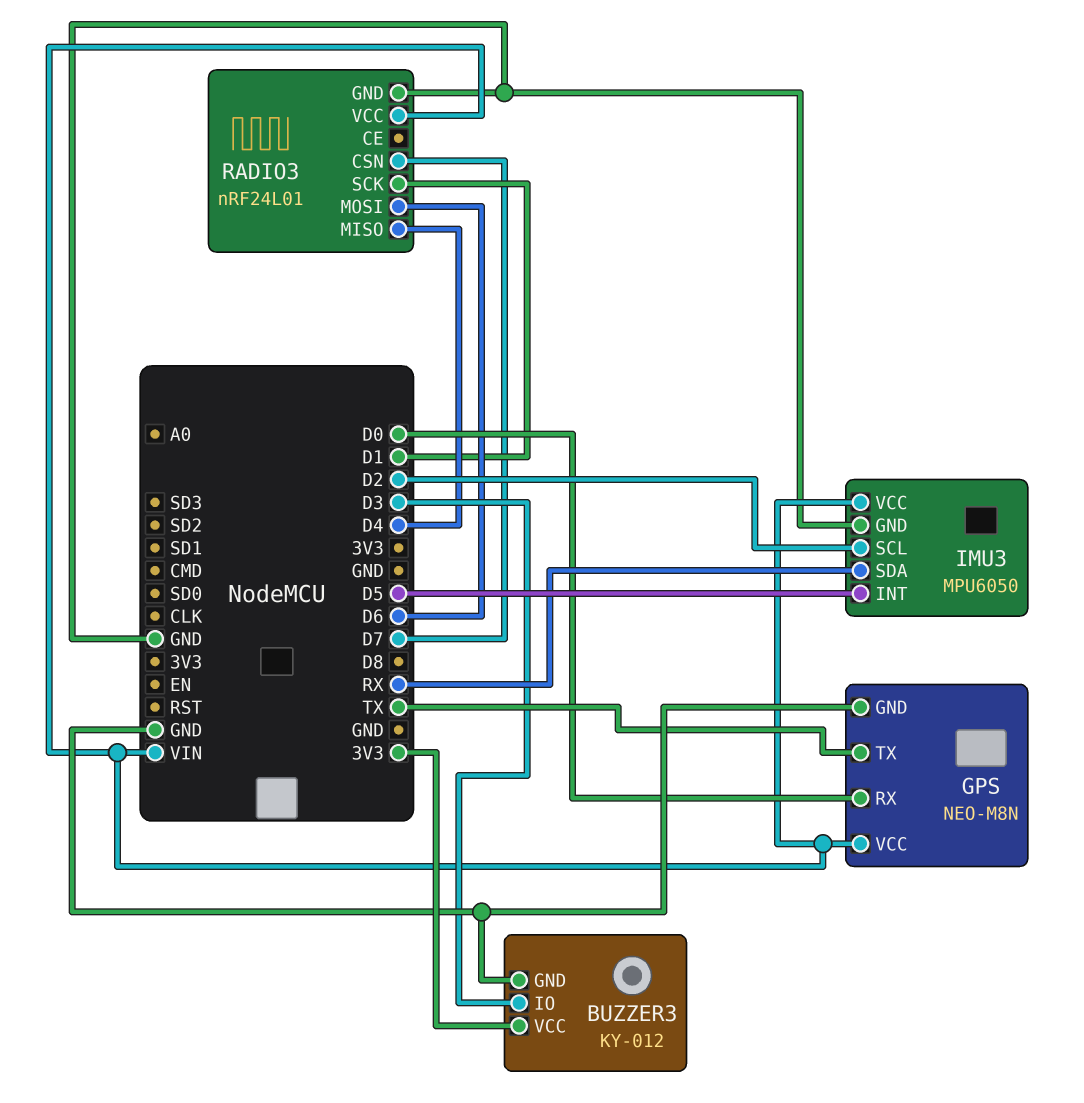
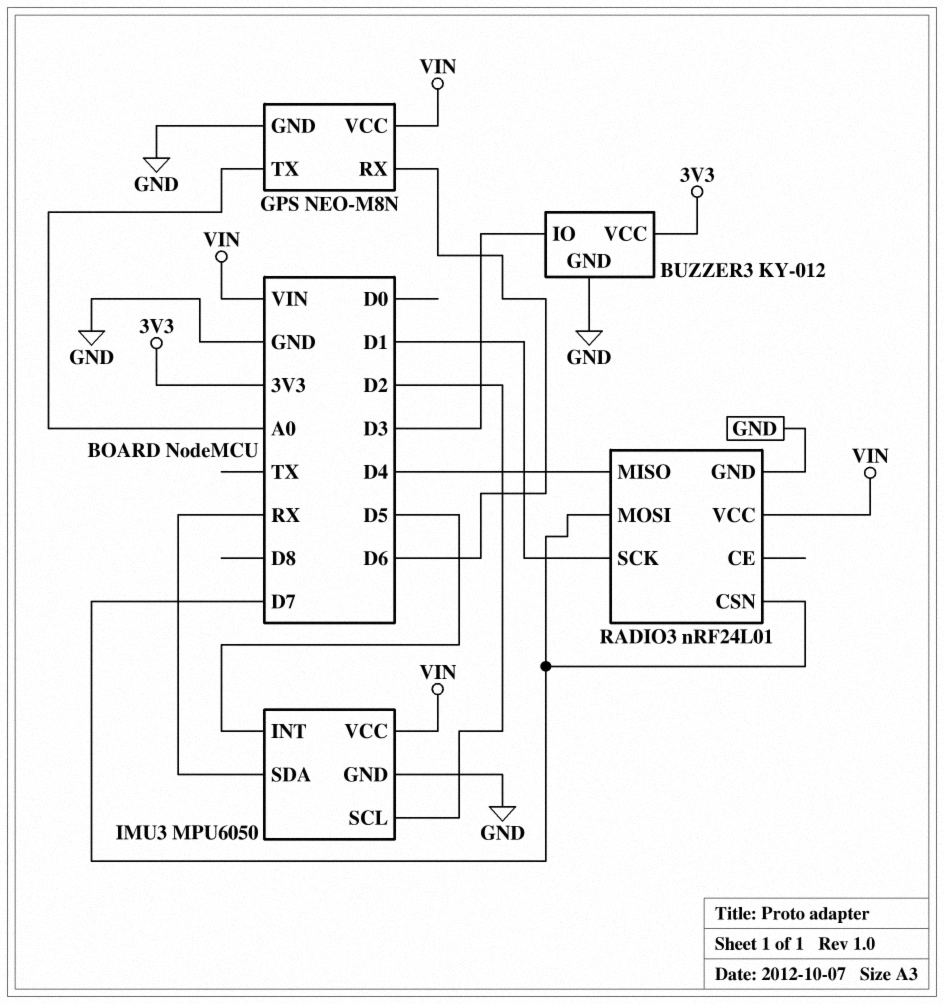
GPS pin RX: D0 -> D6
GPS pin TX: TX -> A0
RADIO3 pin MOSI: D6 -> D7

